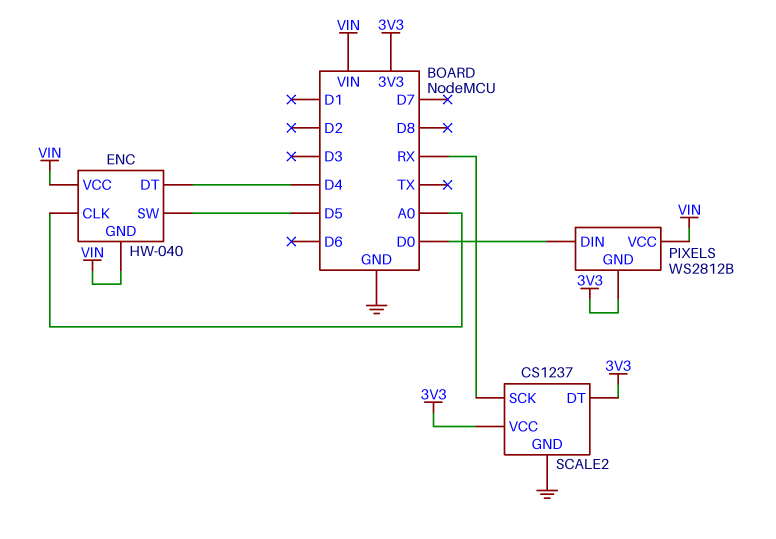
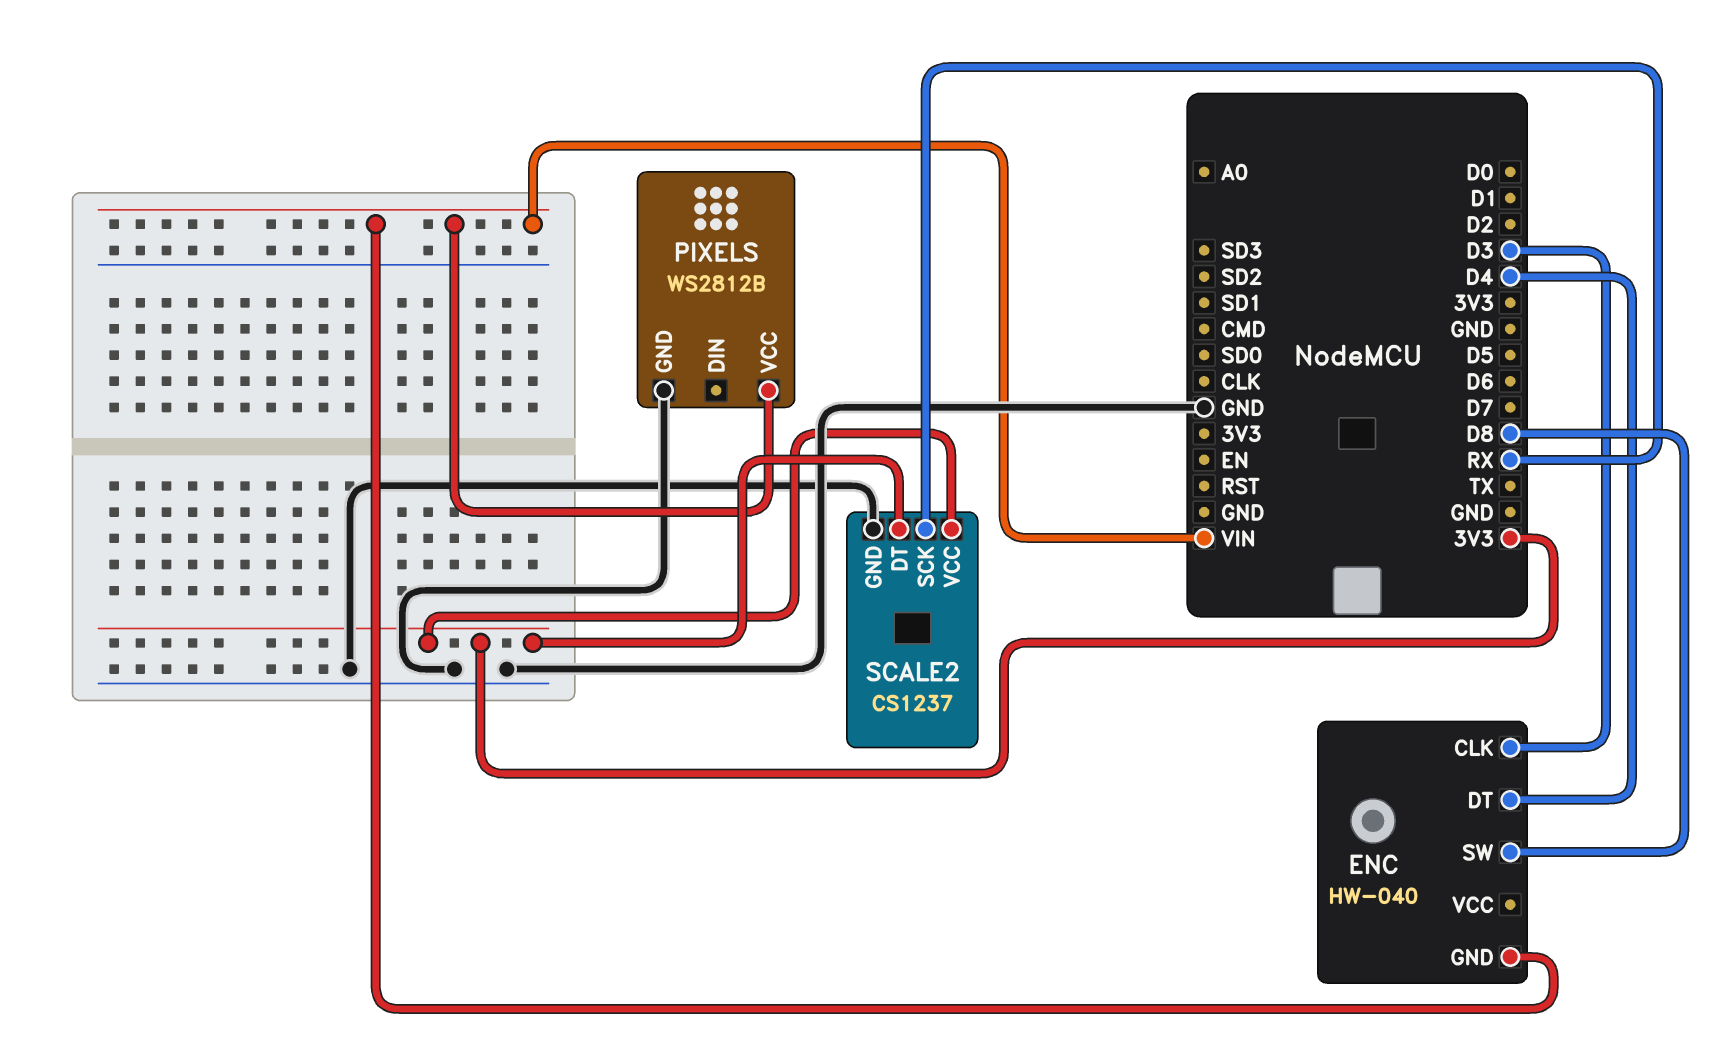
ENC pin CLK: A0 -> D3
ENC pin SW: D5 -> D8
ENC pin VCC: VIN -> none
PIXELS pin DIN: D0 -> none
PIXELS pin GND: 3V3 -> GND

